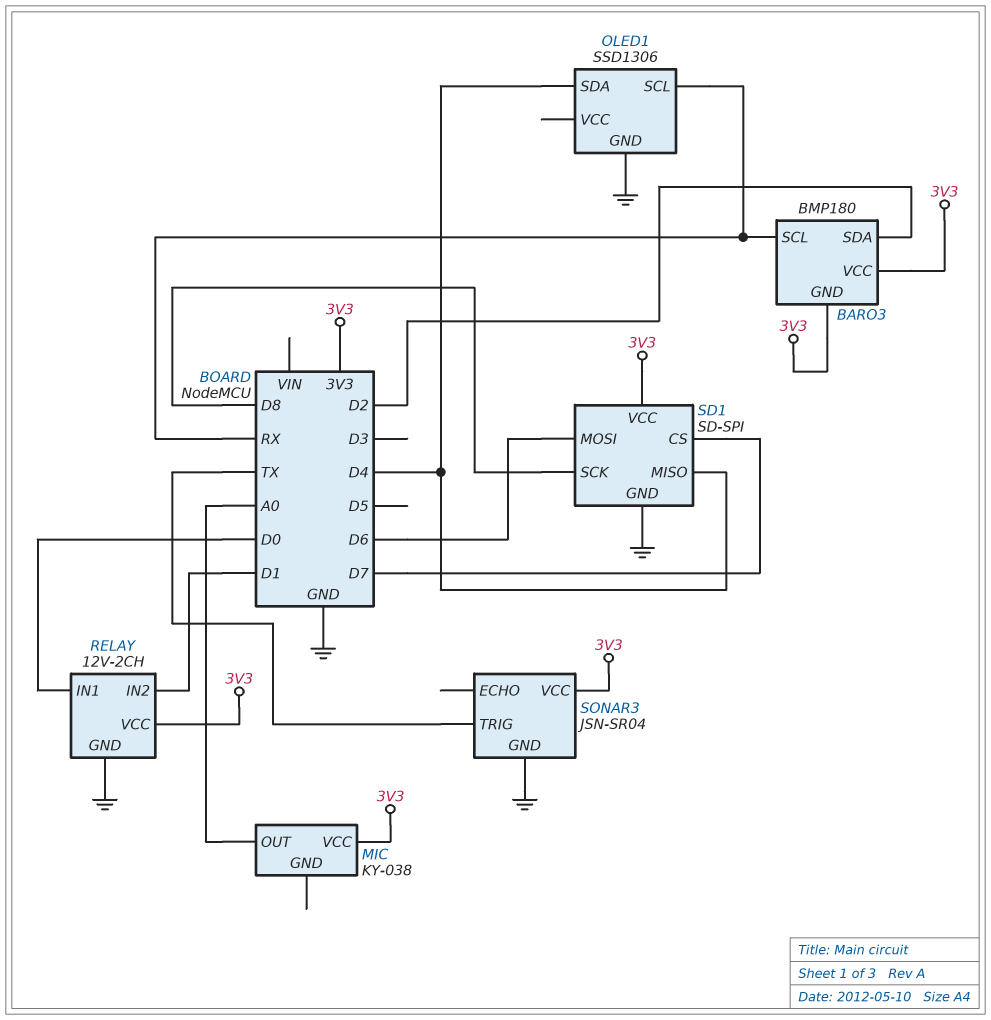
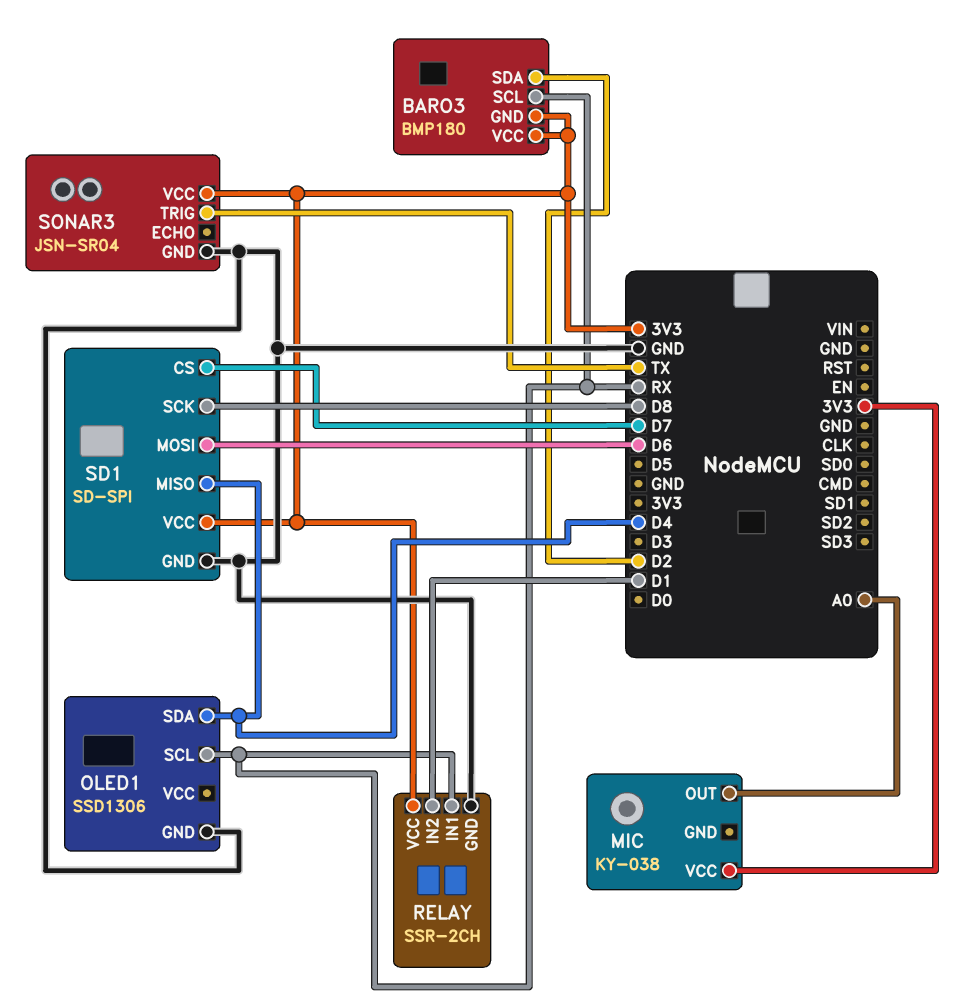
RELAY: 12V-2CH -> SSR-2CH
RELAY pin IN1: D0 -> RX

